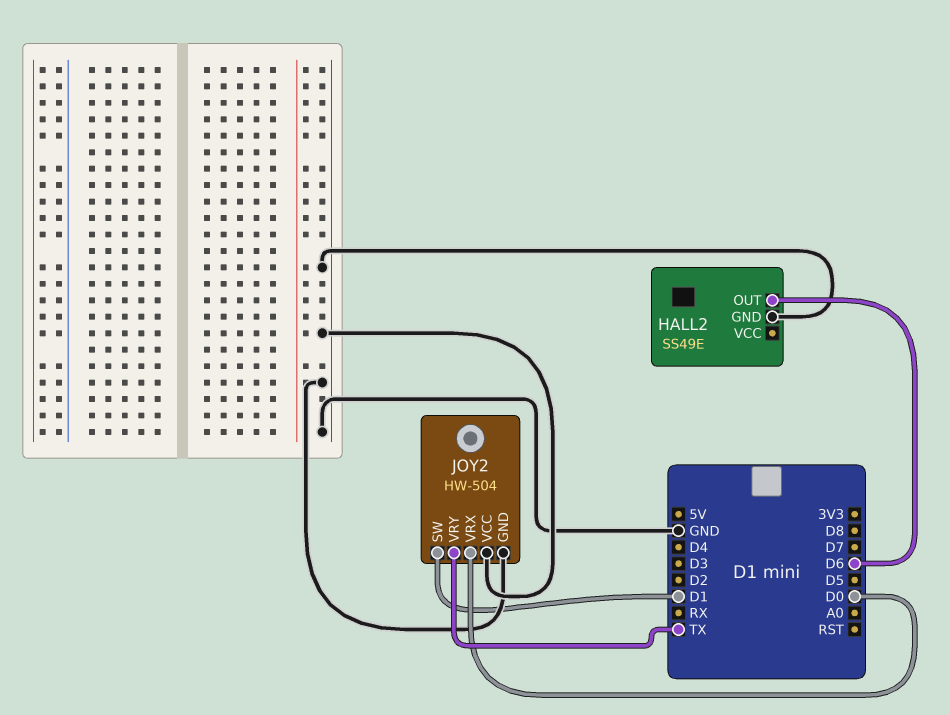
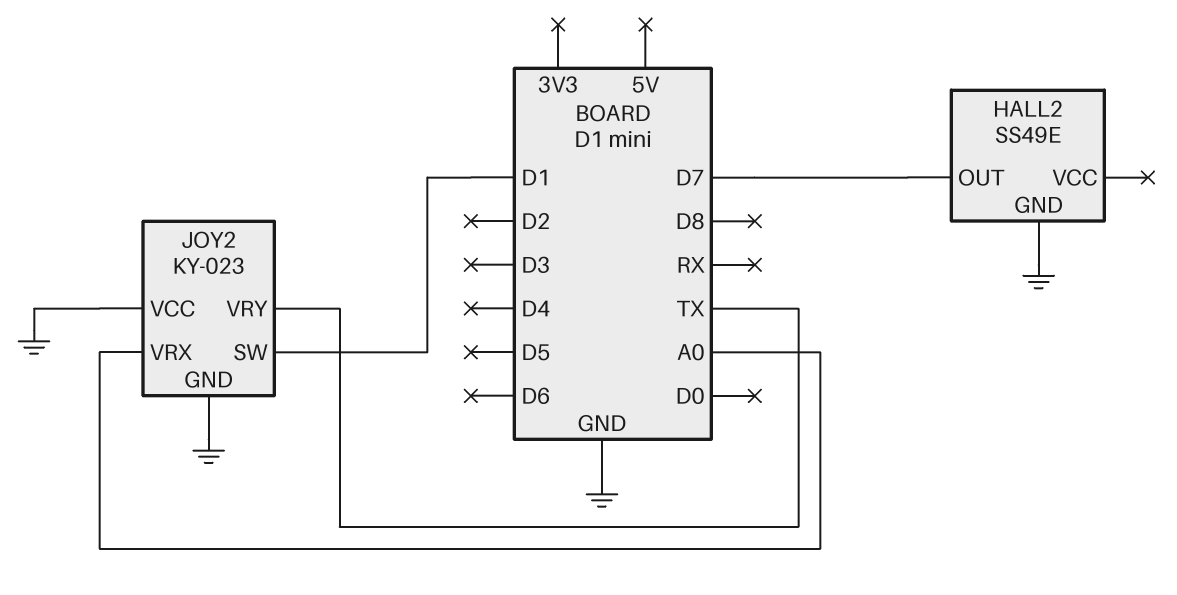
HALL2 pin OUT: D6 -> D7
JOY2: HW-504 -> KY-023
JOY2 pin VRX: D0 -> A0

